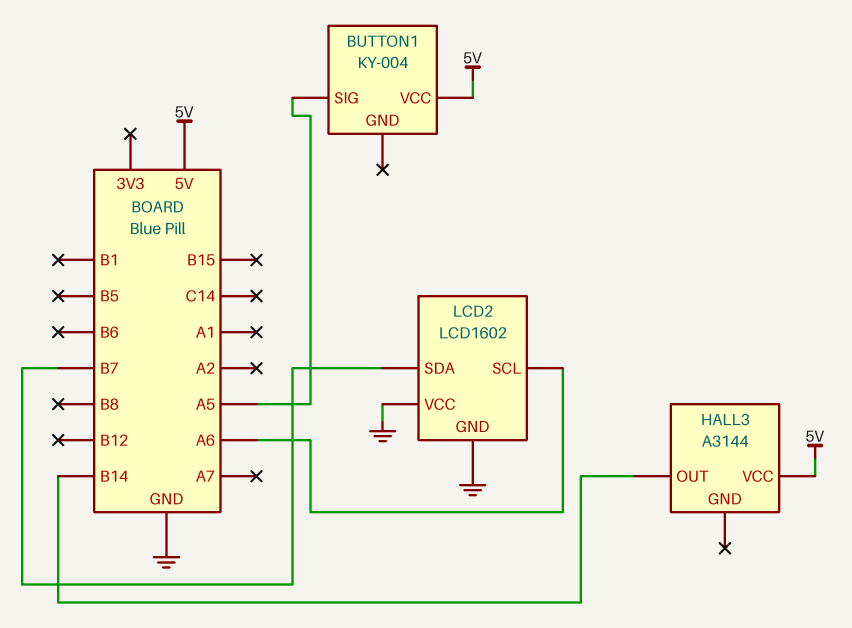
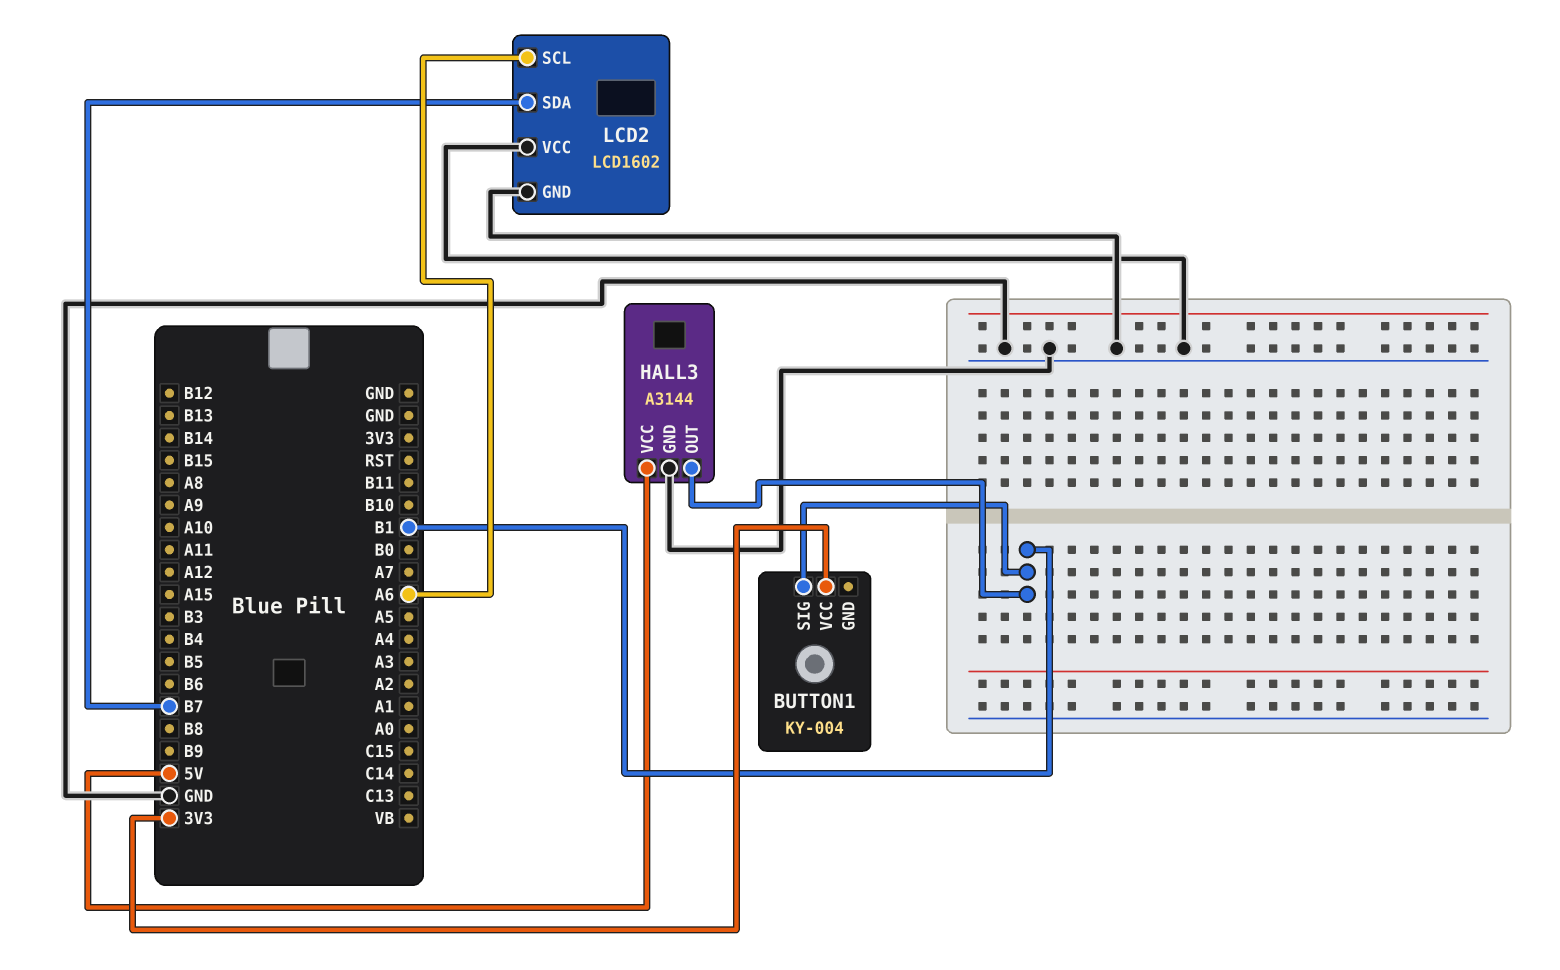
BUTTON1 pin SIG: A5 -> B1
BUTTON1 pin VCC: 5V -> 3V3
HALL3 pin GND: none -> GND
HALL3 pin OUT: B14 -> B1

